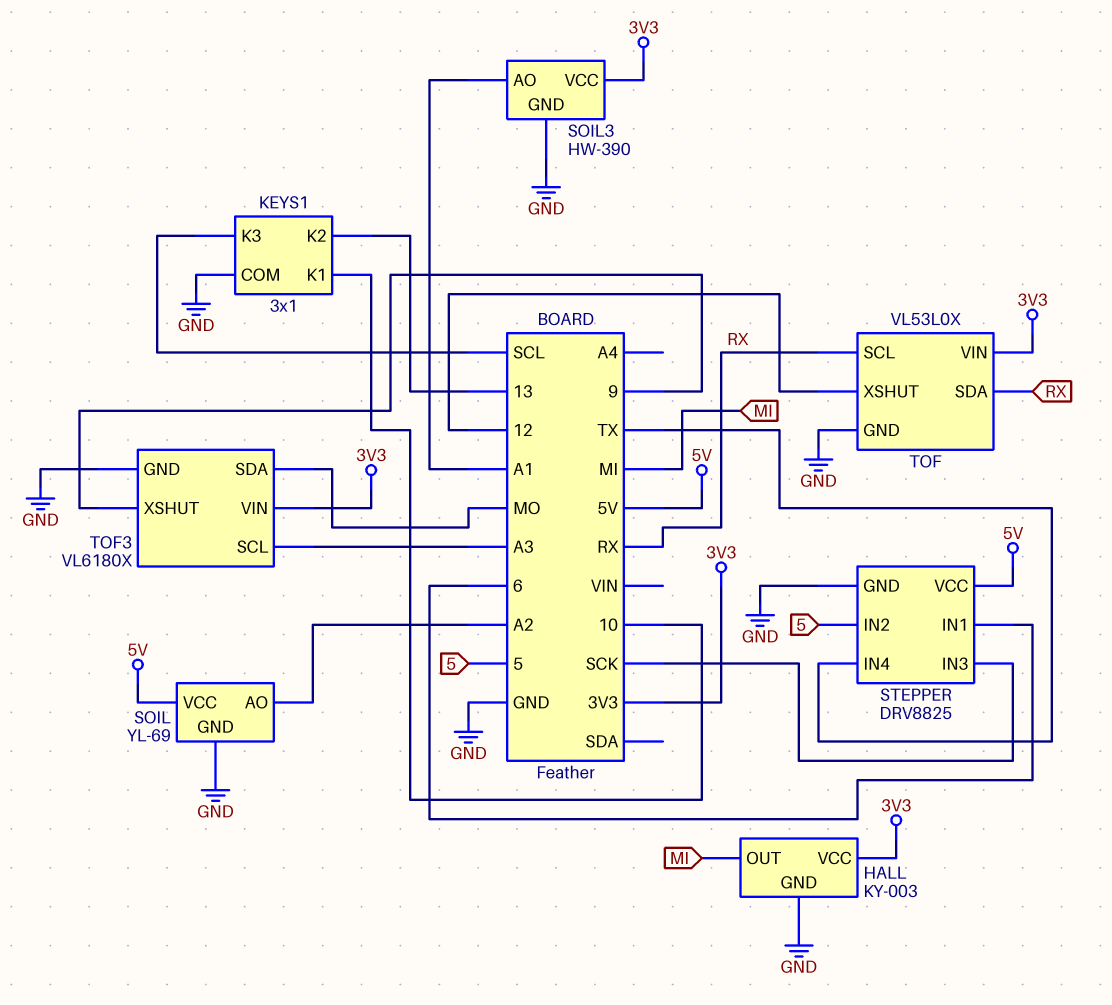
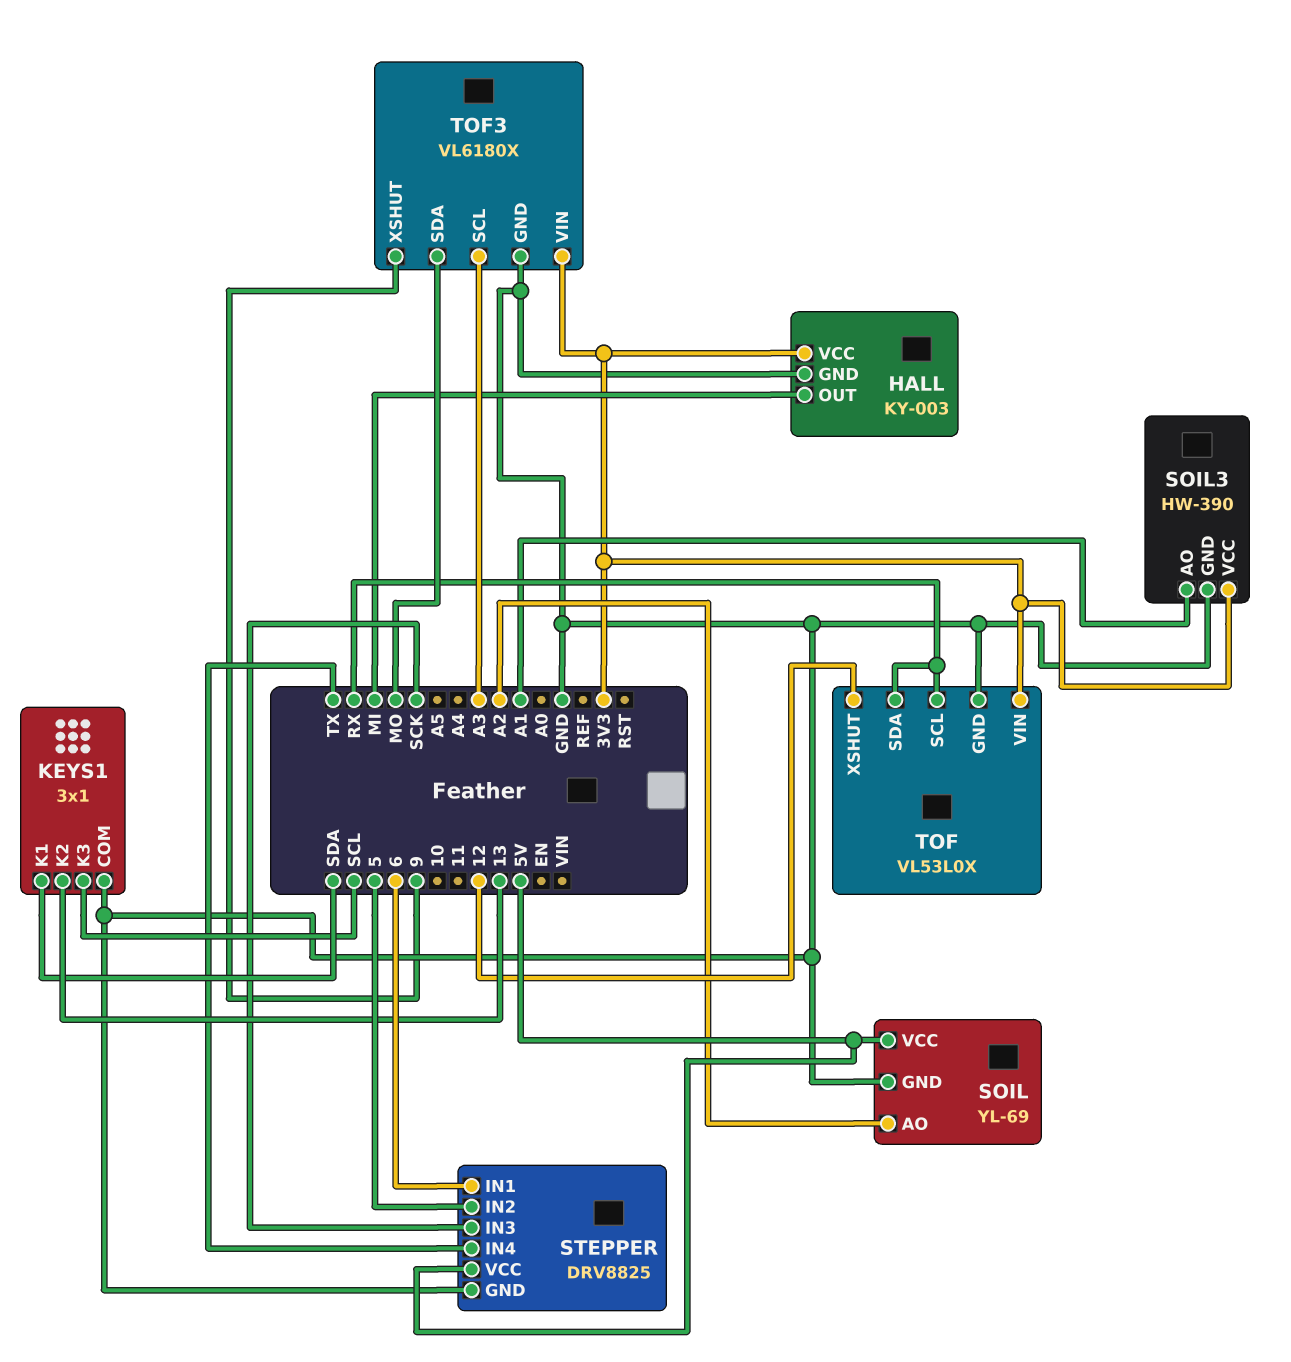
KEYS1 pin K1: 10 -> SDA

